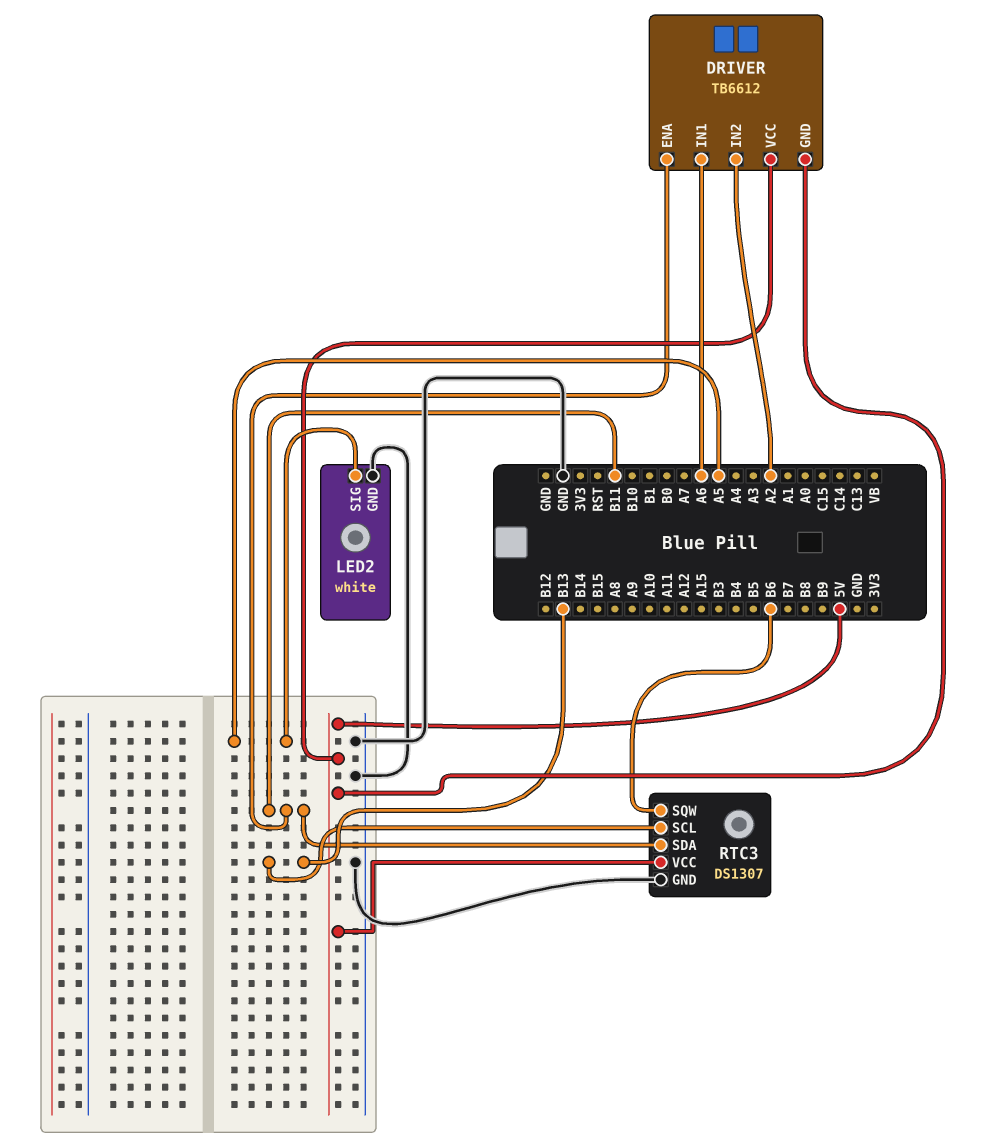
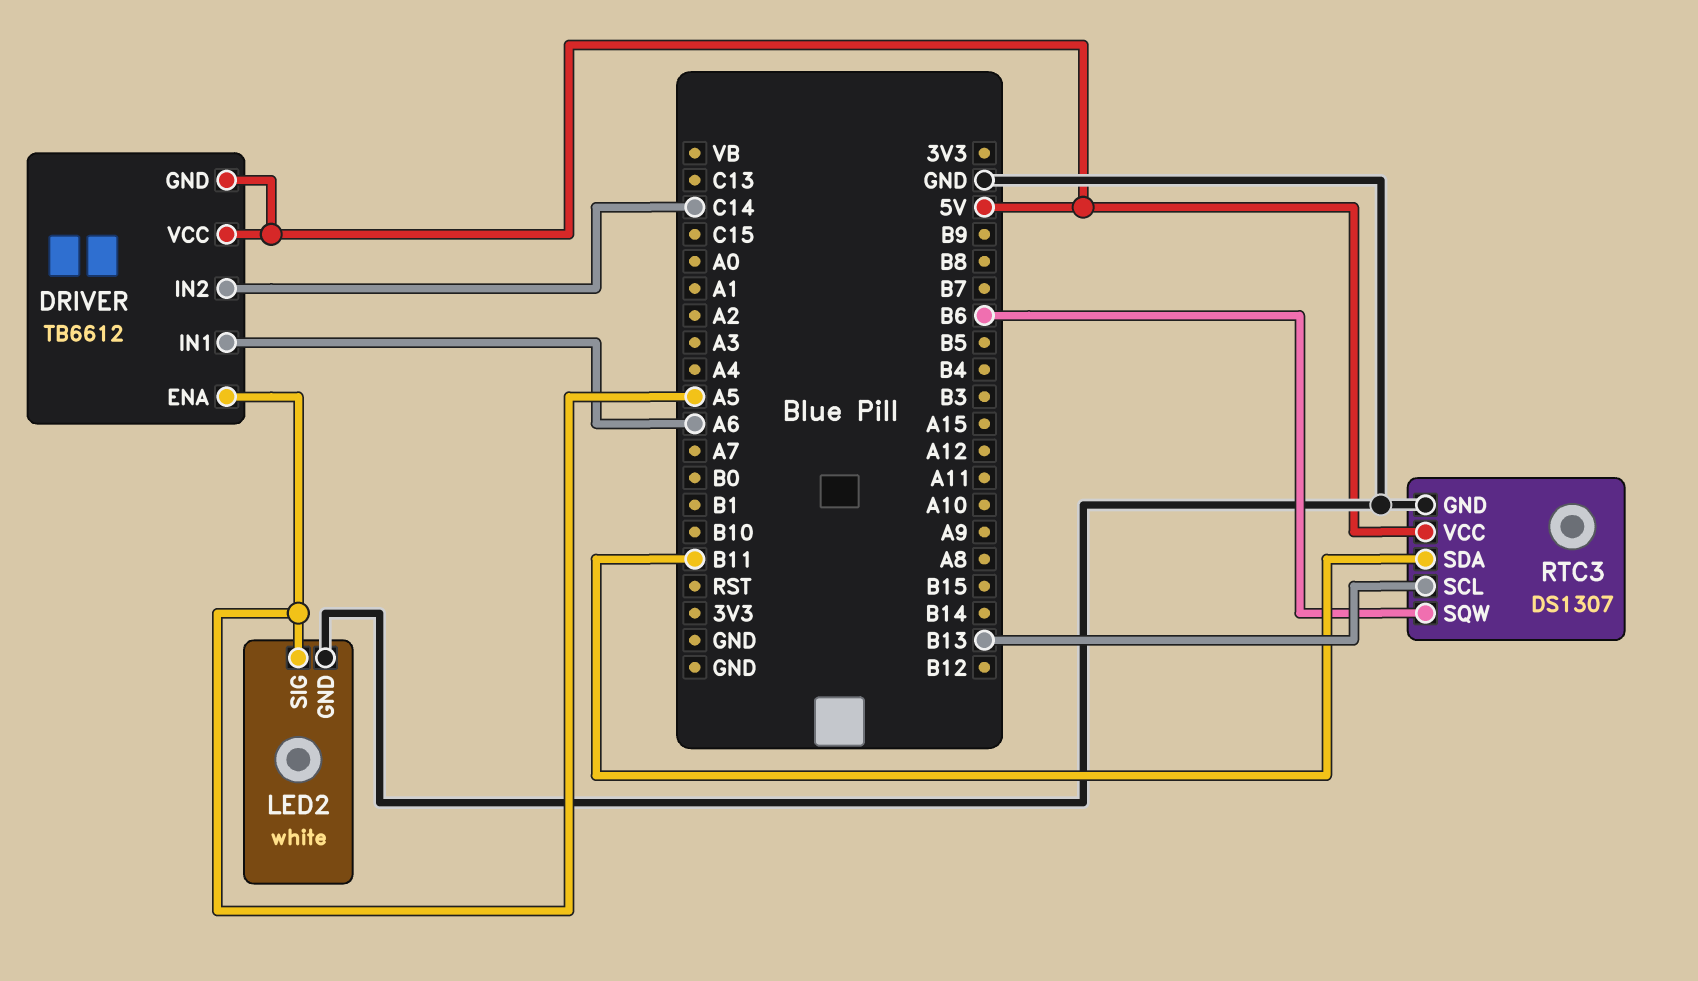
DRIVER pin ENA: B11 -> A5
DRIVER pin IN2: A2 -> C14

